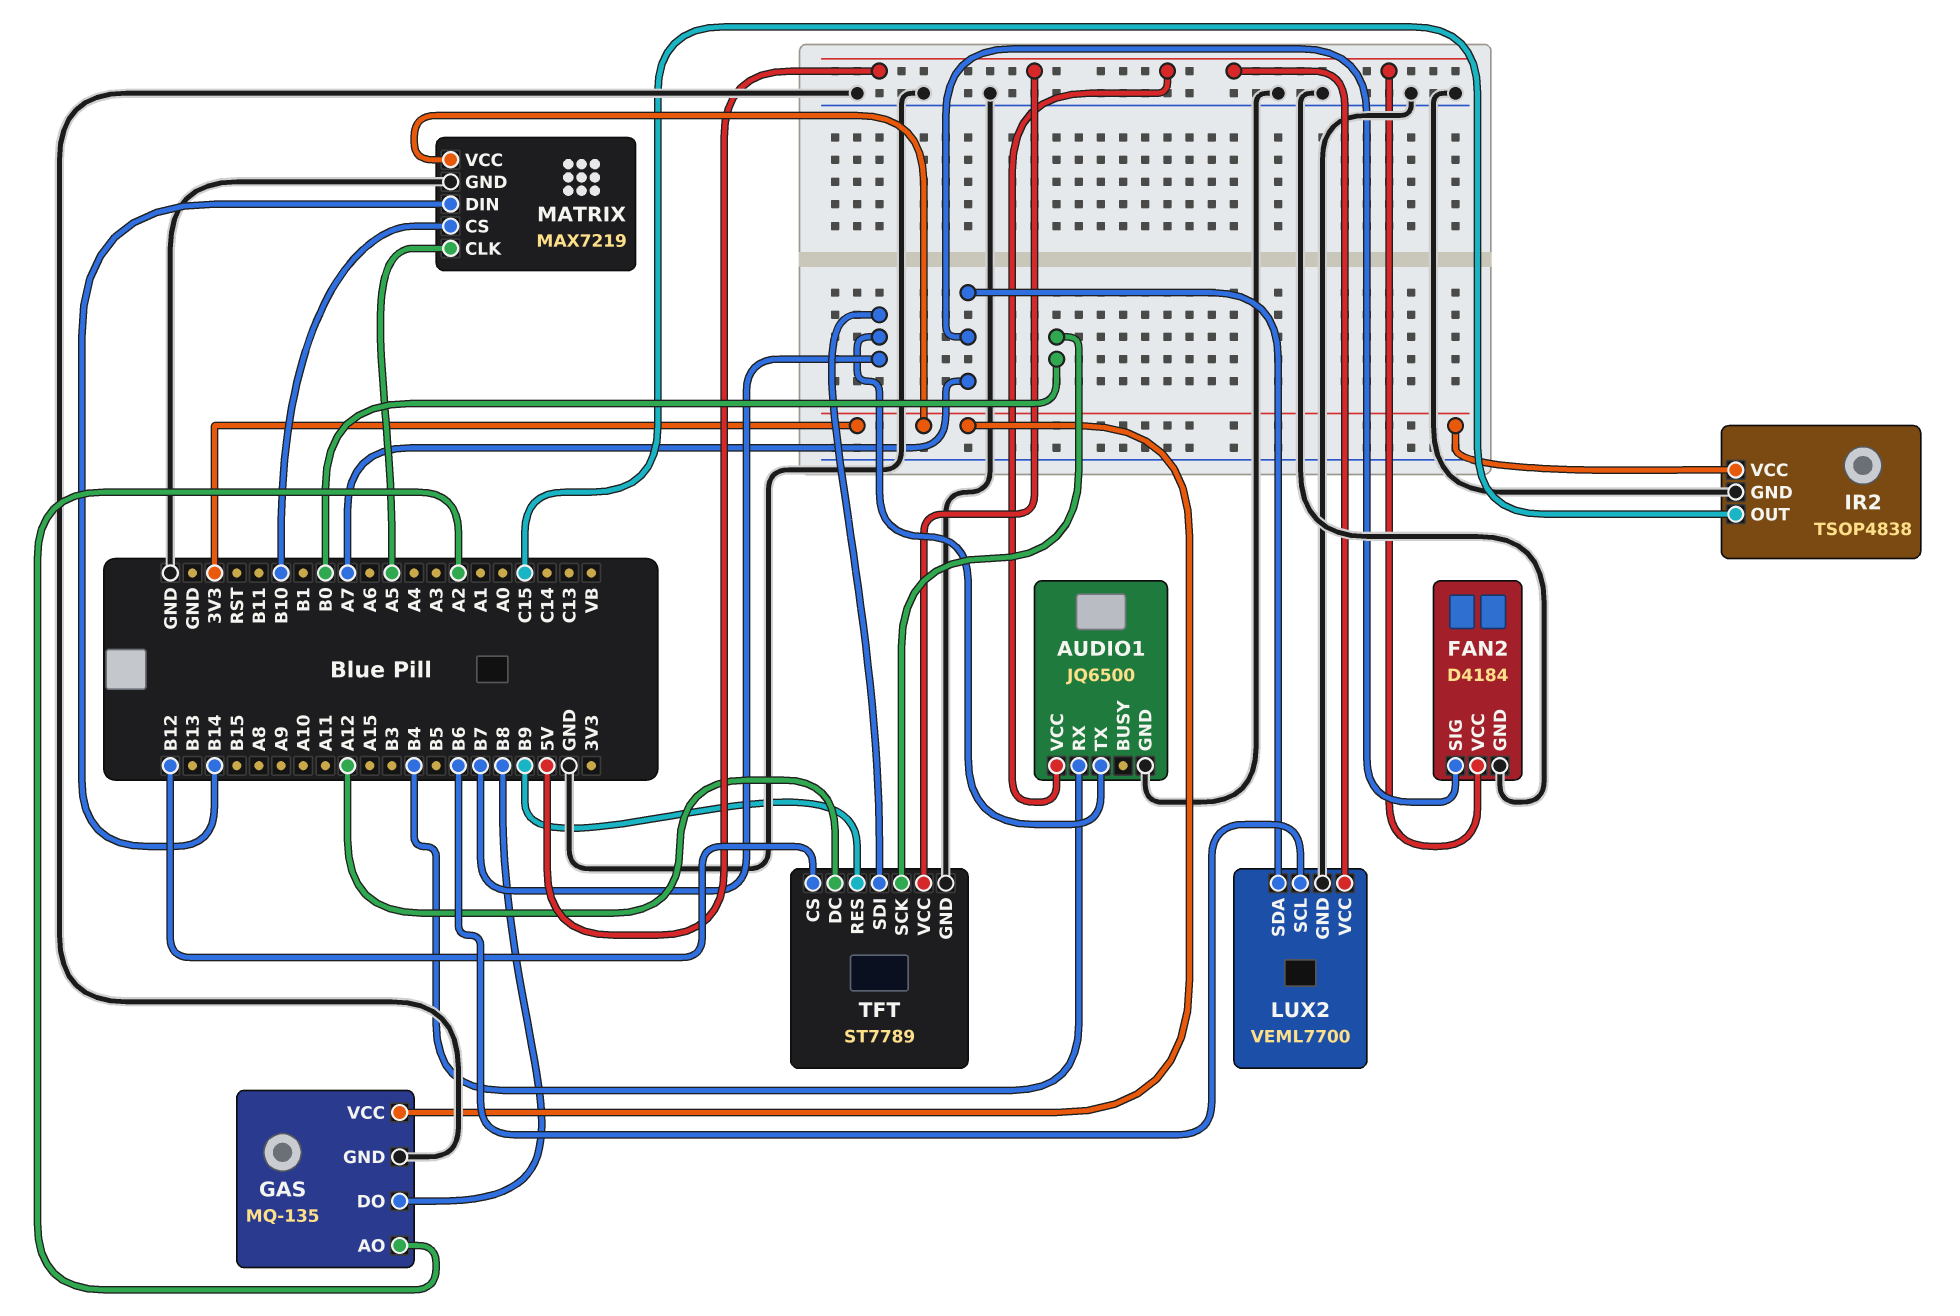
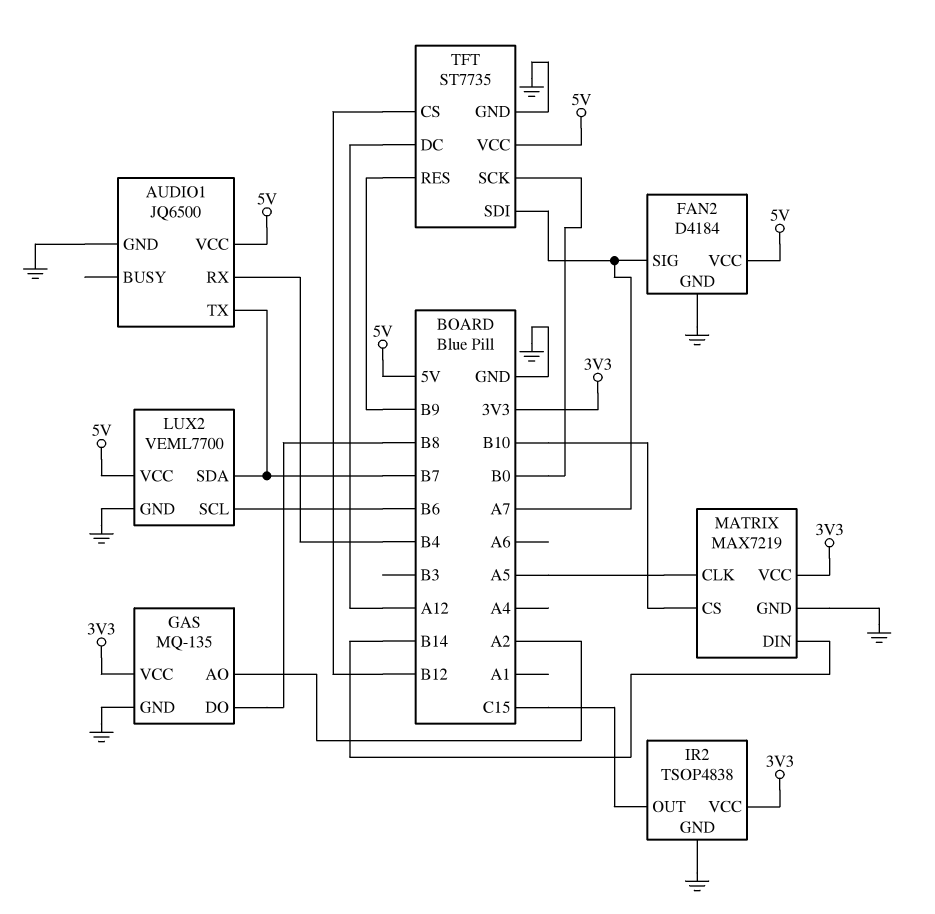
LUX2 pin SDA: A7 -> B7
TFT: ST7789 -> ST7735
TFT pin SDI: B7 -> A7

